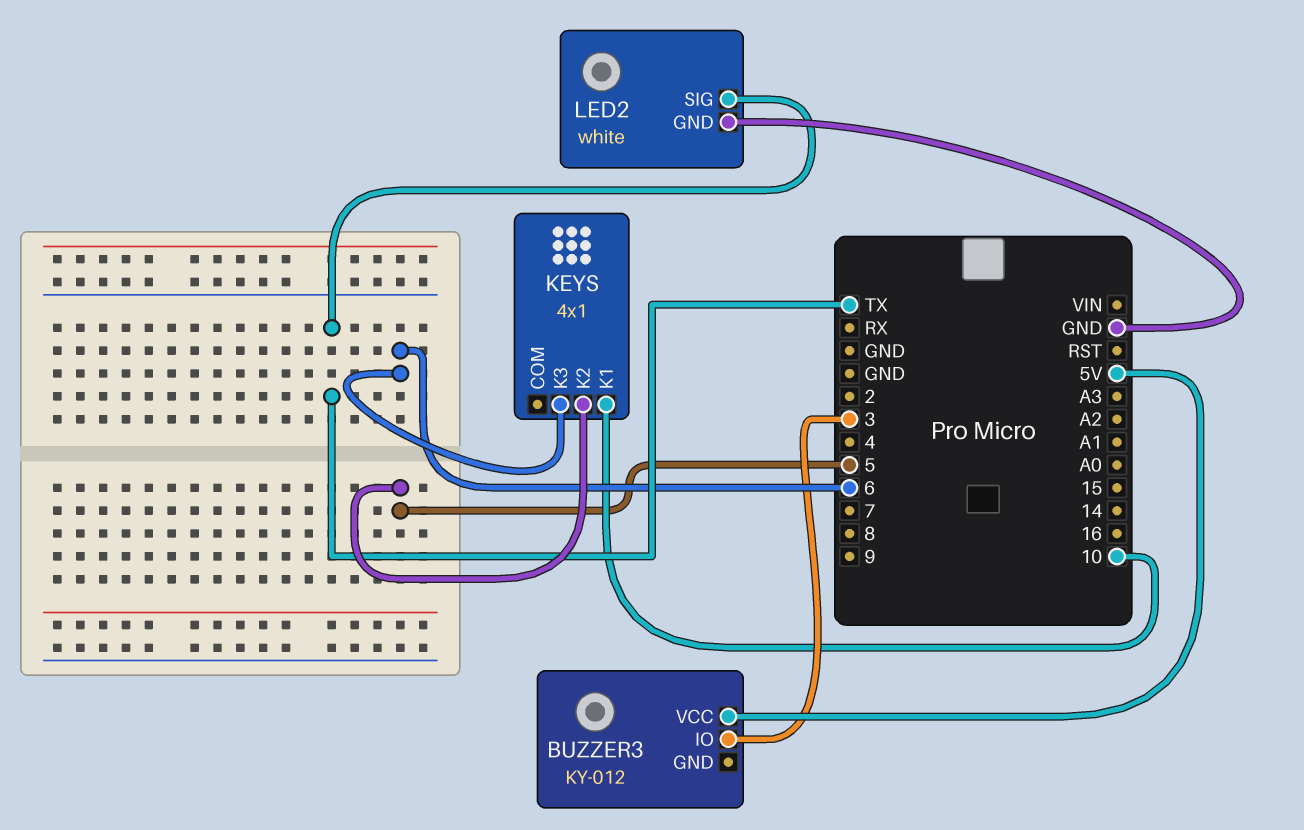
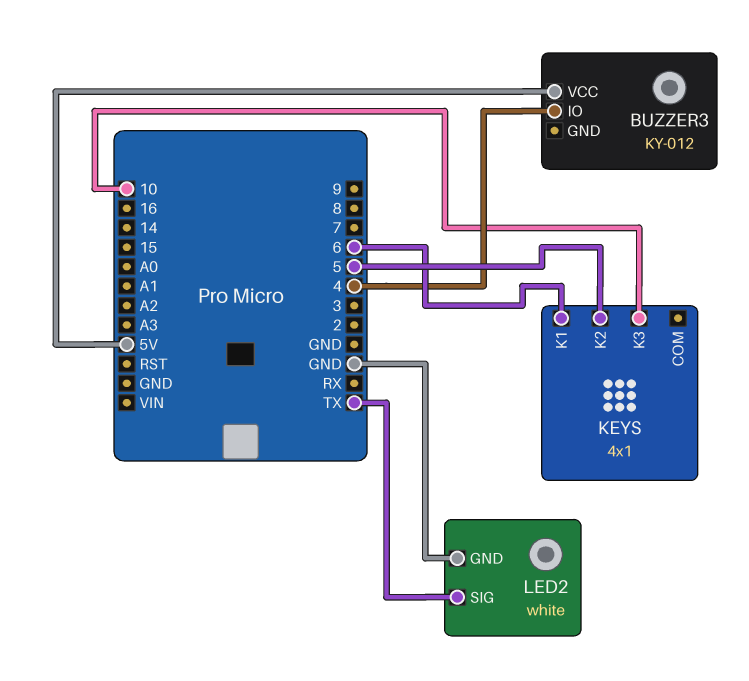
BUZZER3 pin IO: 3 -> 4
KEYS pin K1: 10 -> 6
KEYS pin K3: 6 -> 10

